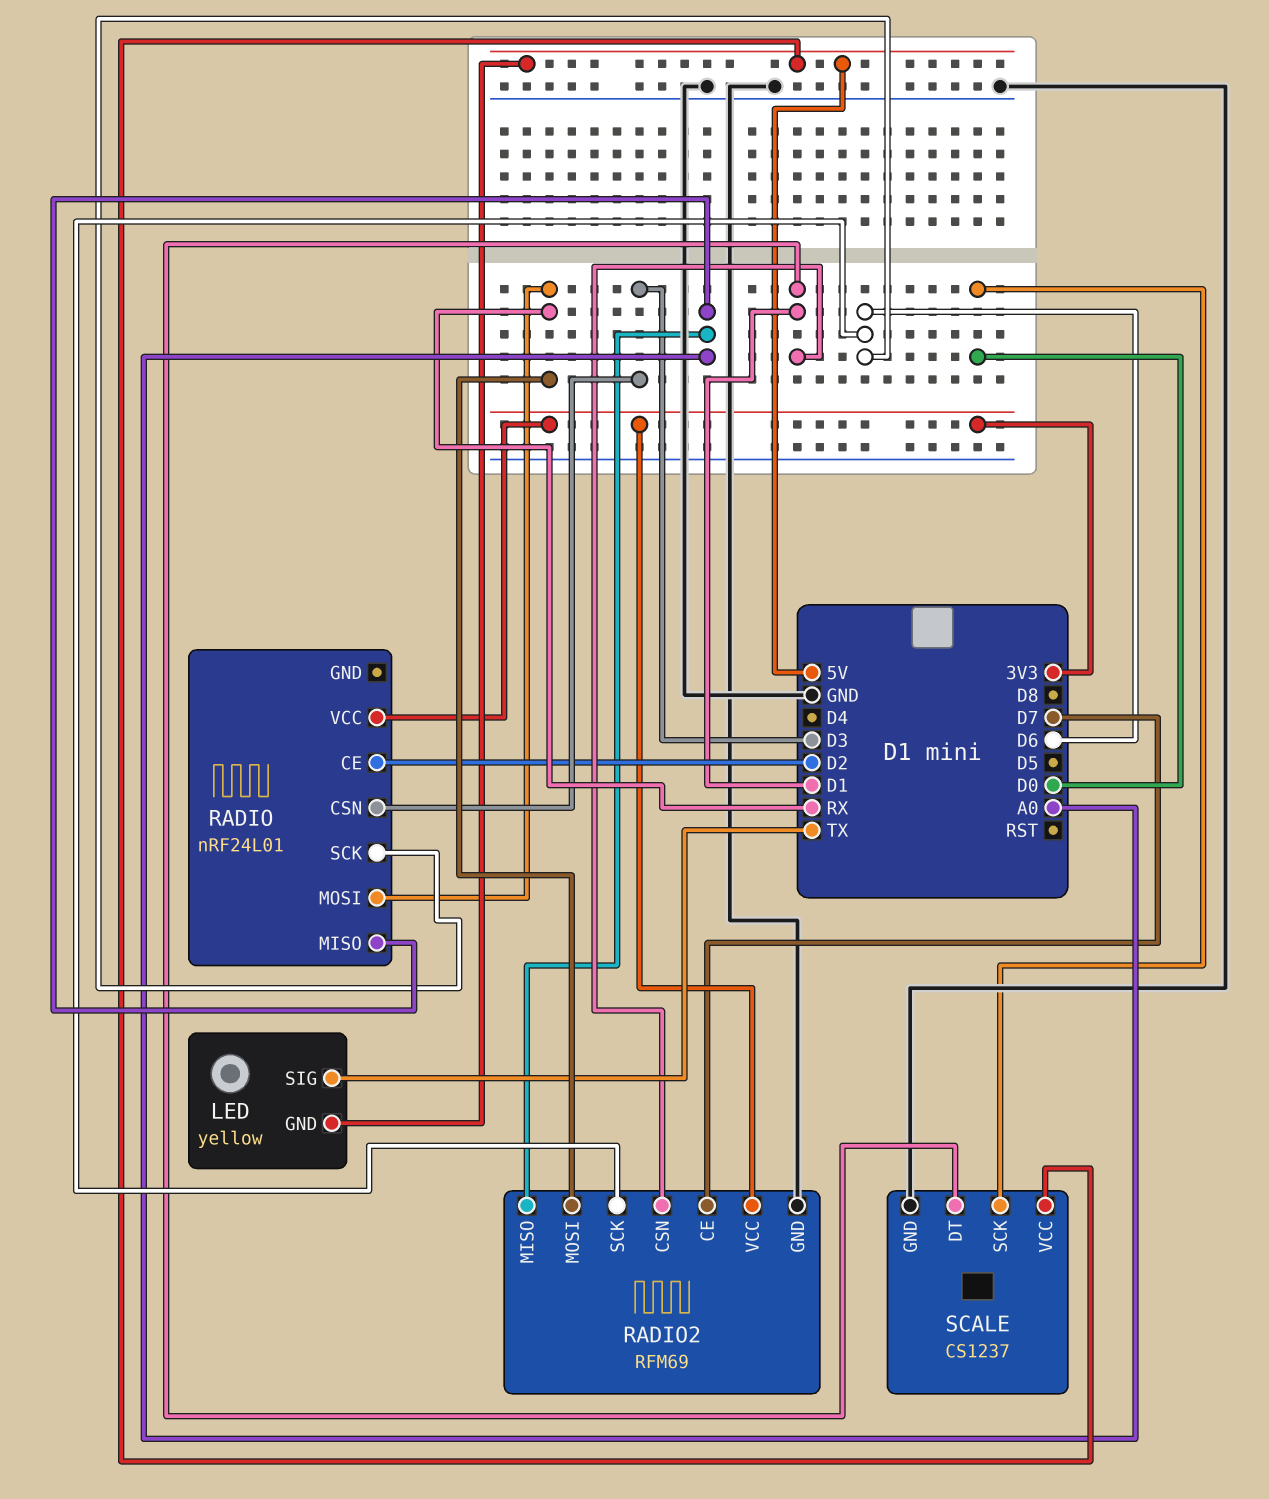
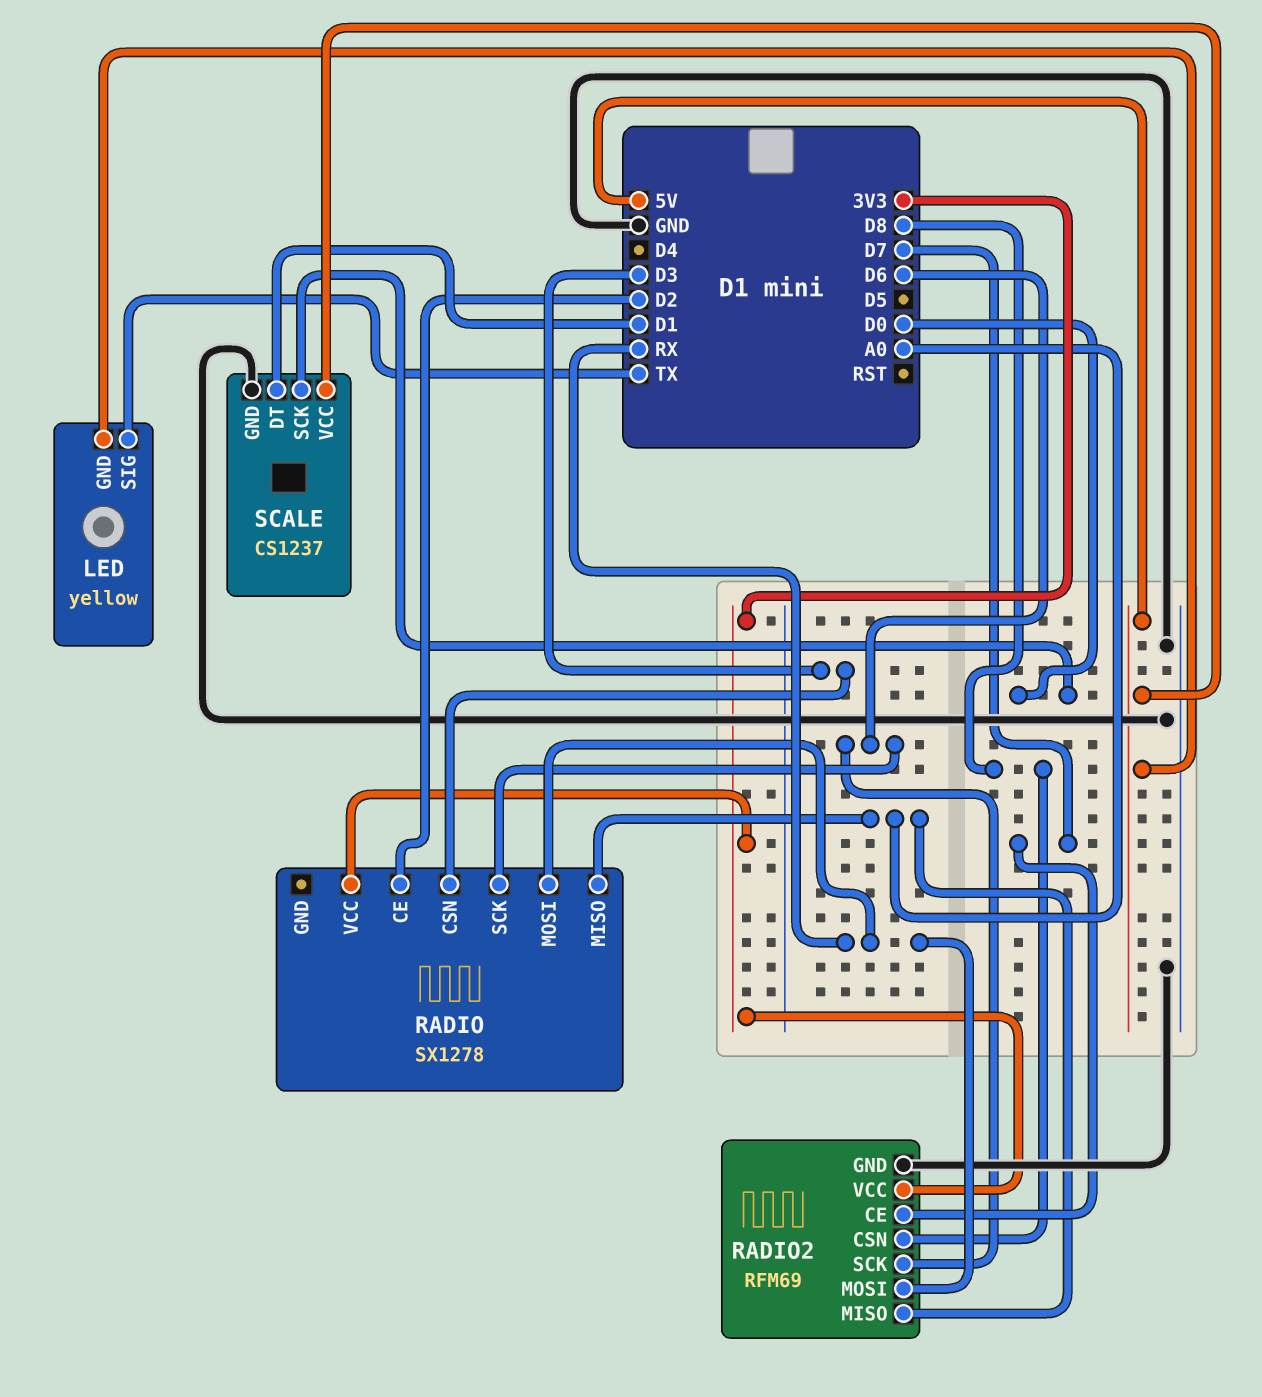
RADIO: nRF24L01 -> SX1278
RADIO2 pin CSN: D1 -> D8

